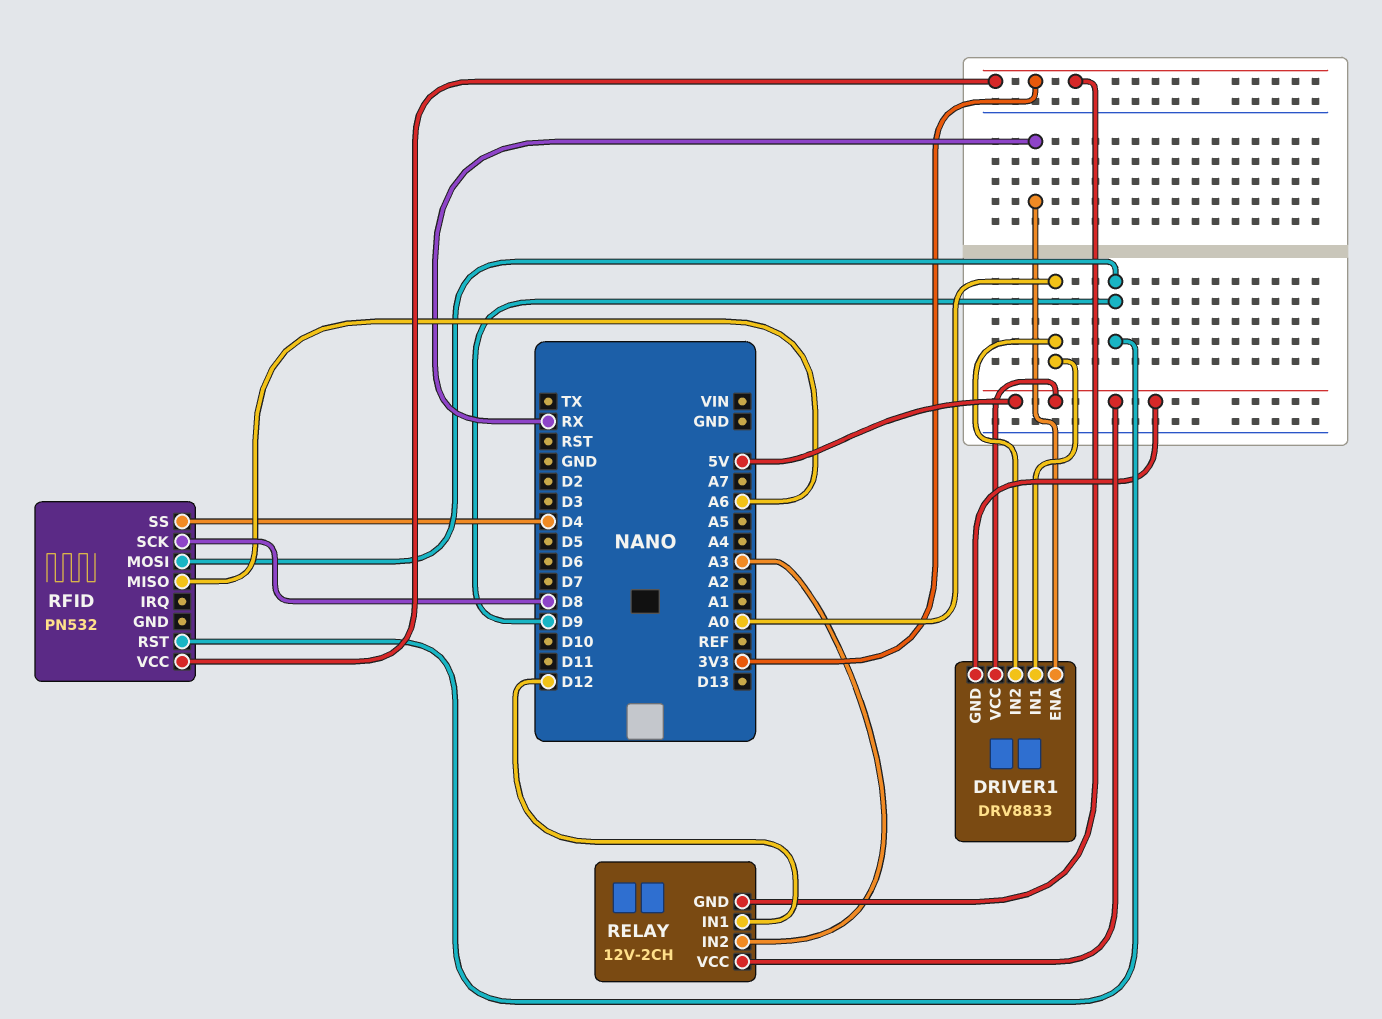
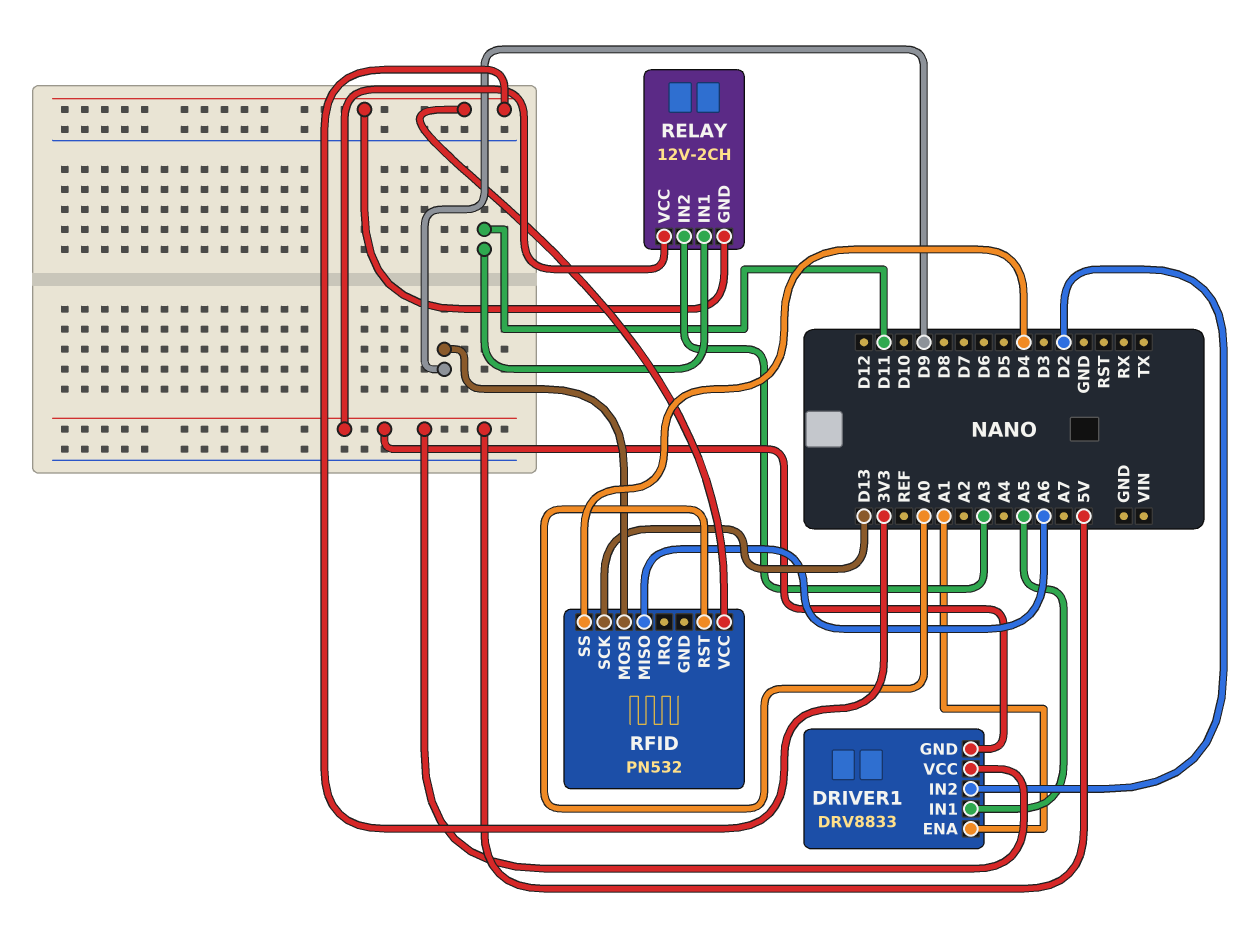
DRIVER1 pin ENA: RX -> A1
DRIVER1 pin IN1: A0 -> A5
DRIVER1 pin IN2: A0 -> D2
RELAY pin IN1: D12 -> D11
RFID pin RST: D9 -> A0
RFID pin SCK: D8 -> D13

